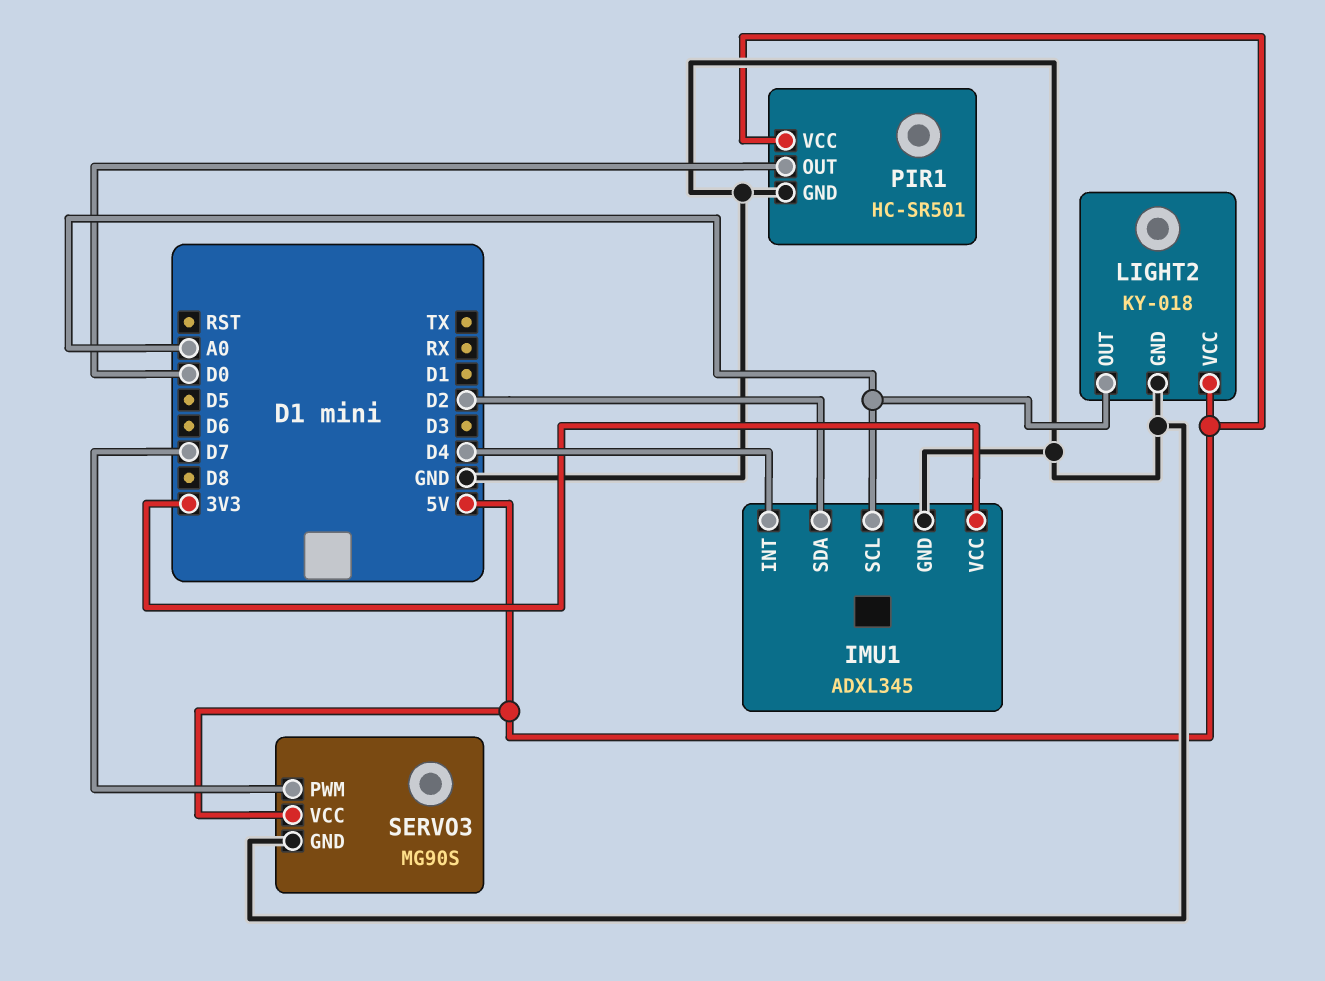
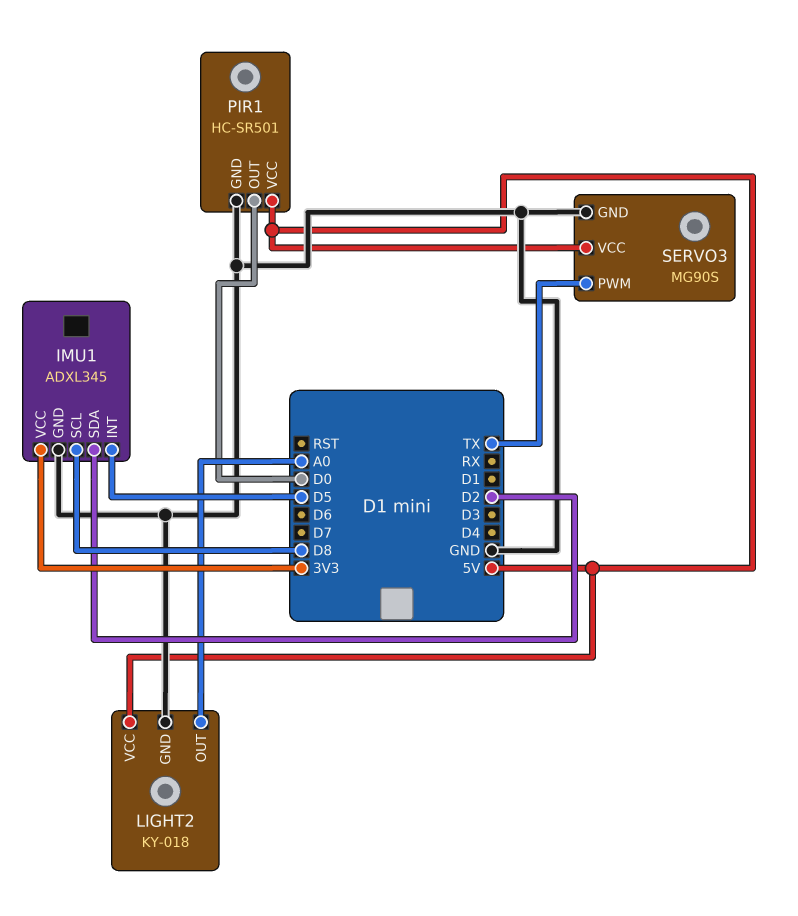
IMU1 pin INT: D4 -> D5
IMU1 pin SCL: A0 -> D8
SERVO3 pin PWM: D7 -> TX

